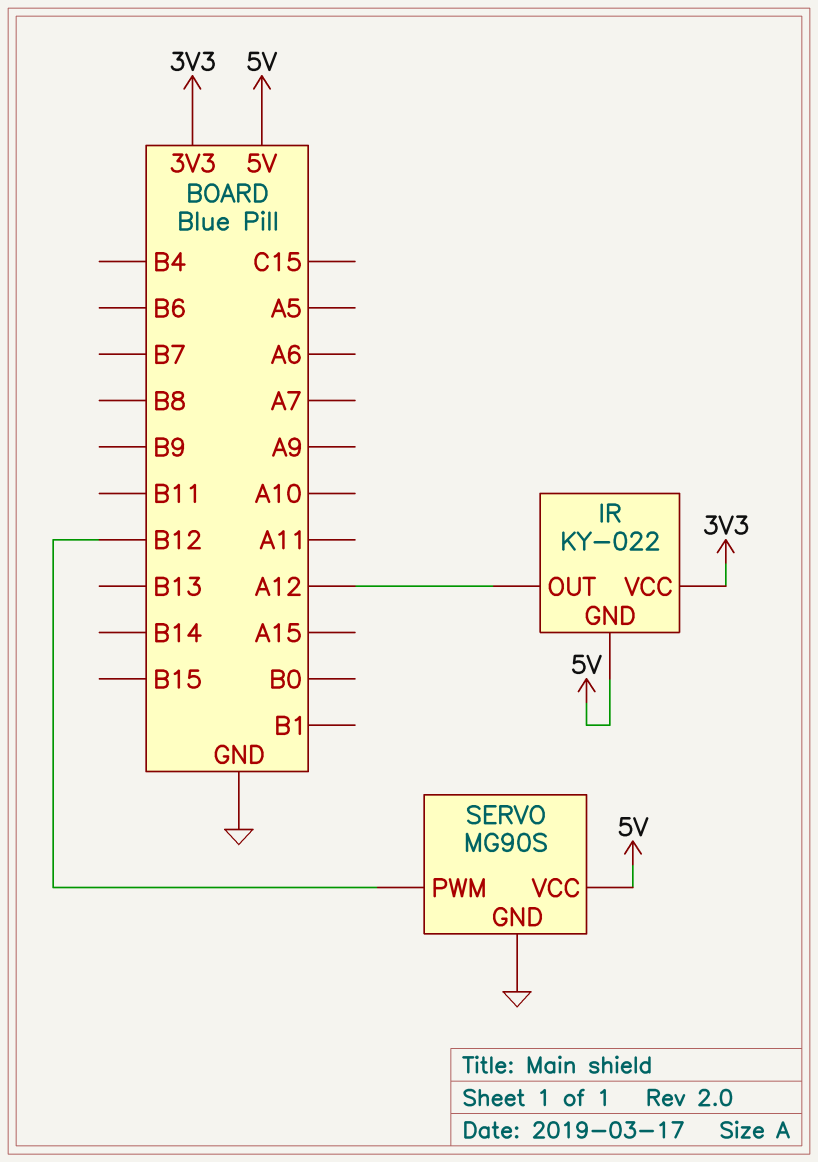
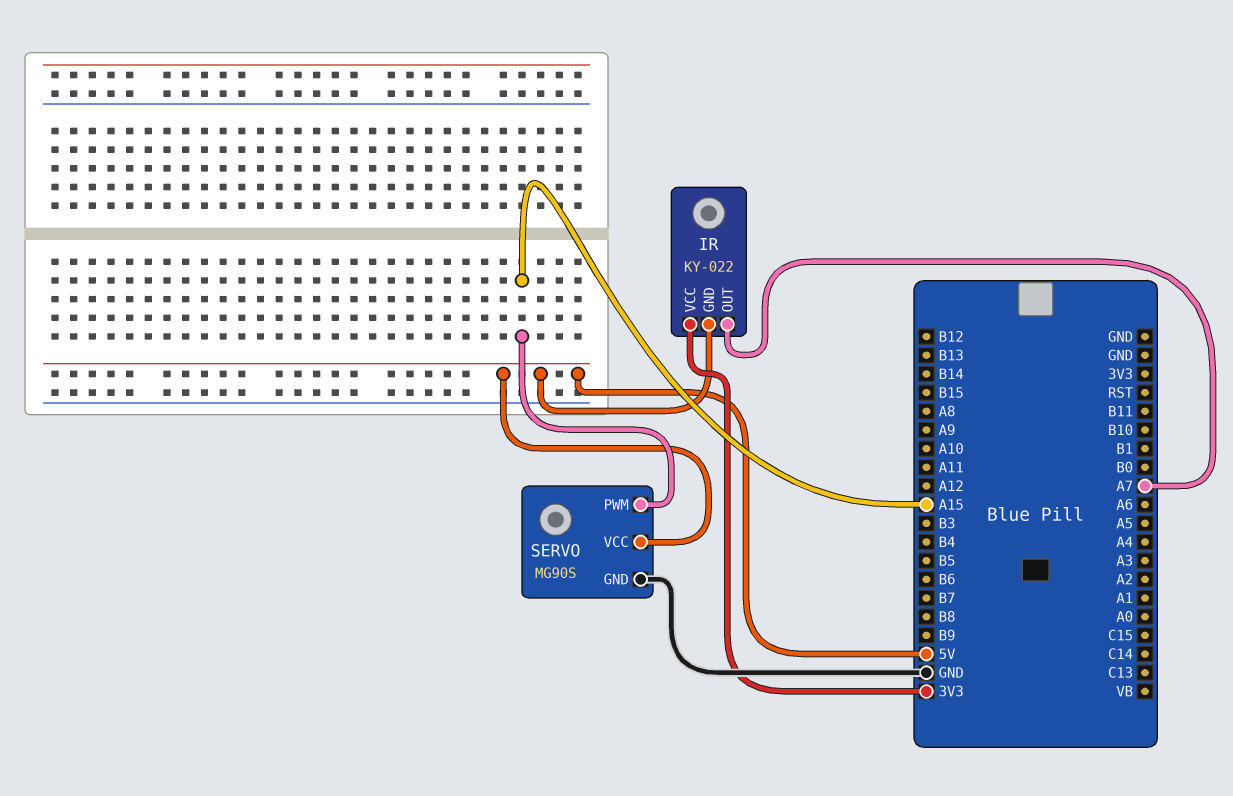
IR pin OUT: A12 -> A7
SERVO pin PWM: B12 -> A15

